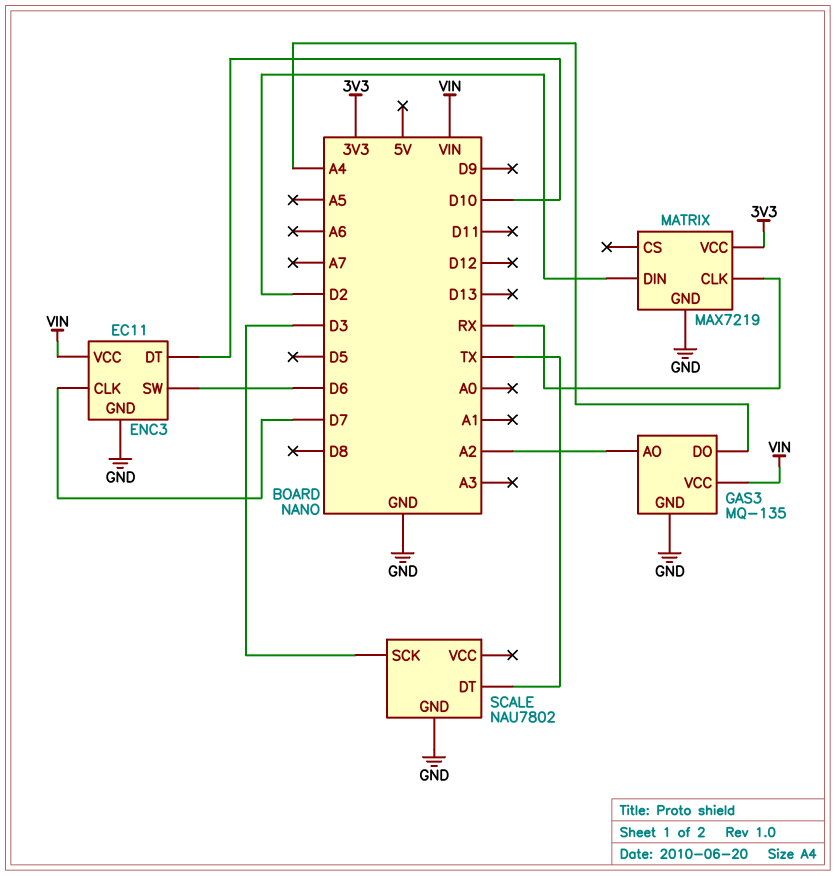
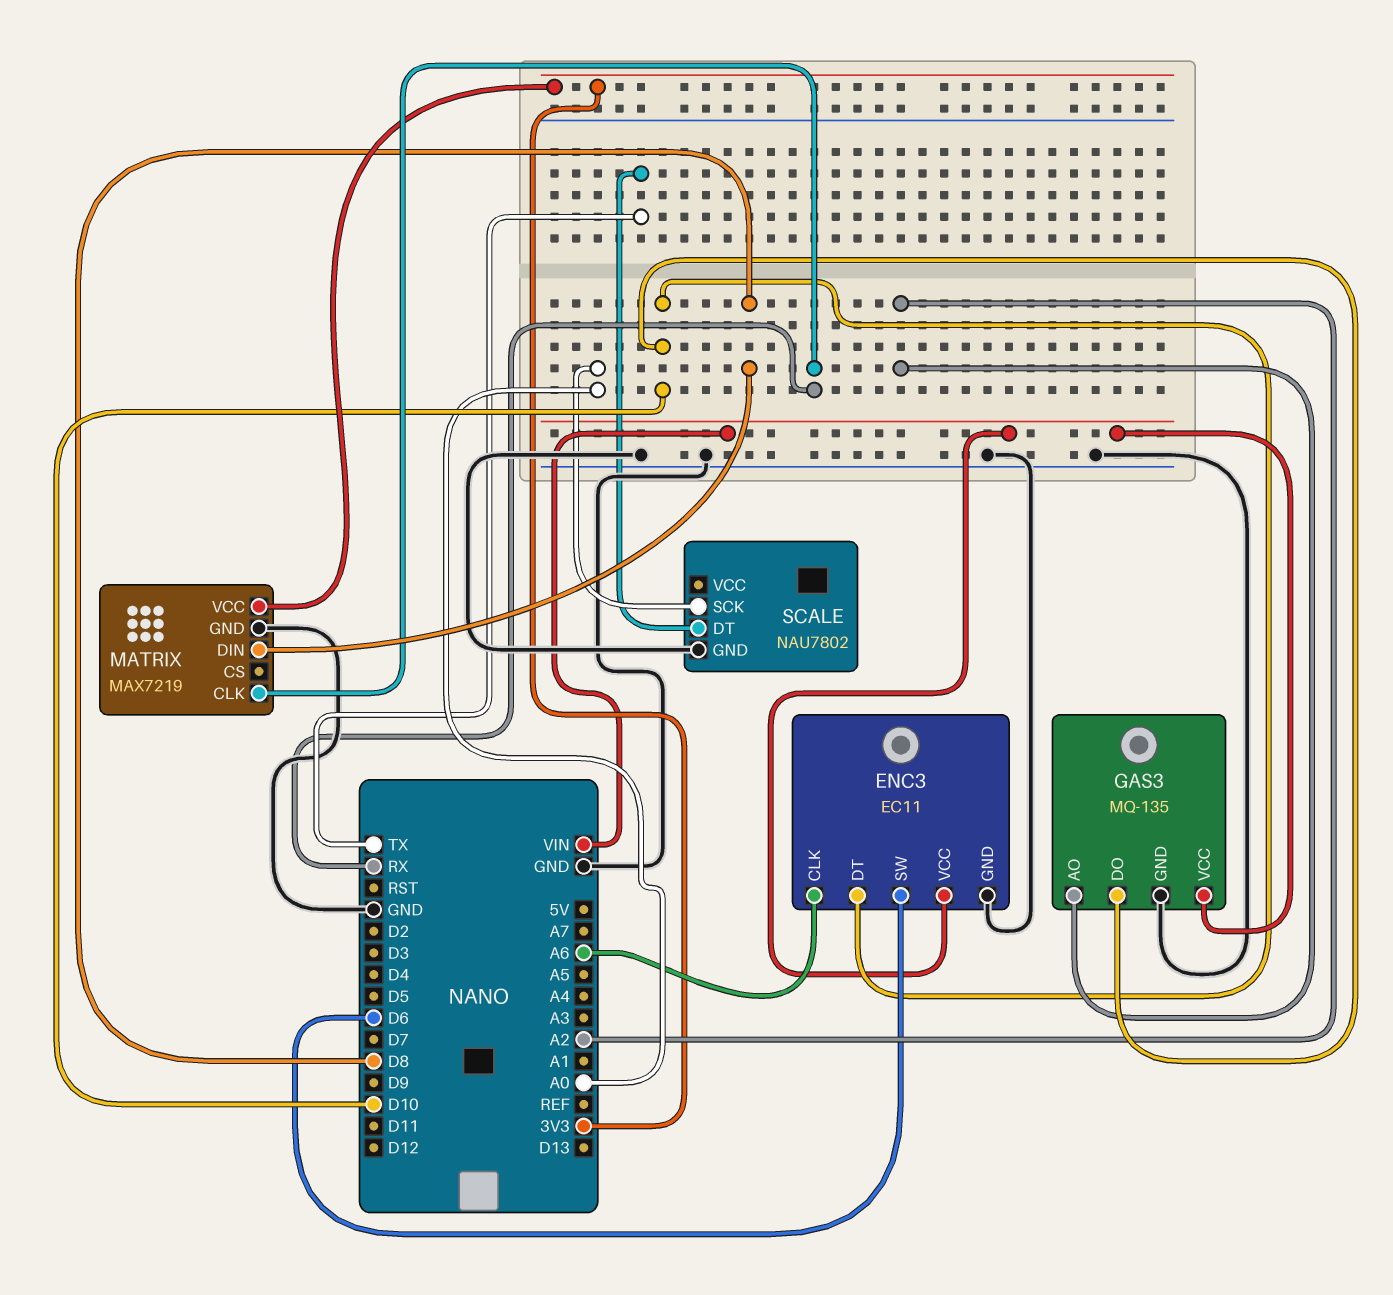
ENC3 pin CLK: D7 -> A6
GAS3 pin DO: A4 -> D10
MATRIX pin DIN: D2 -> D8
SCALE pin SCK: D3 -> A0

